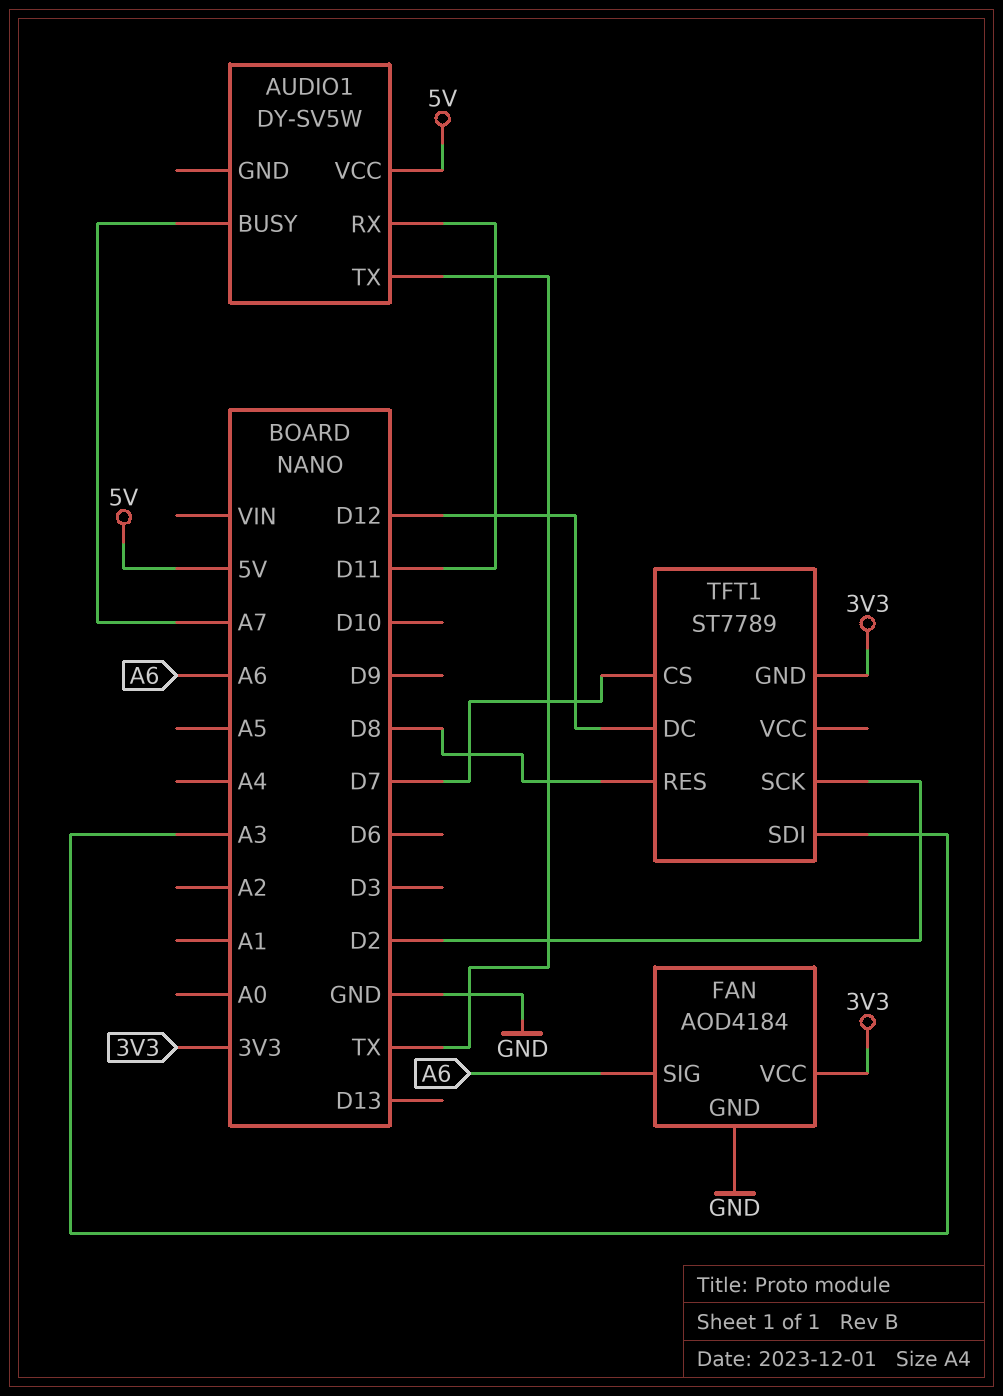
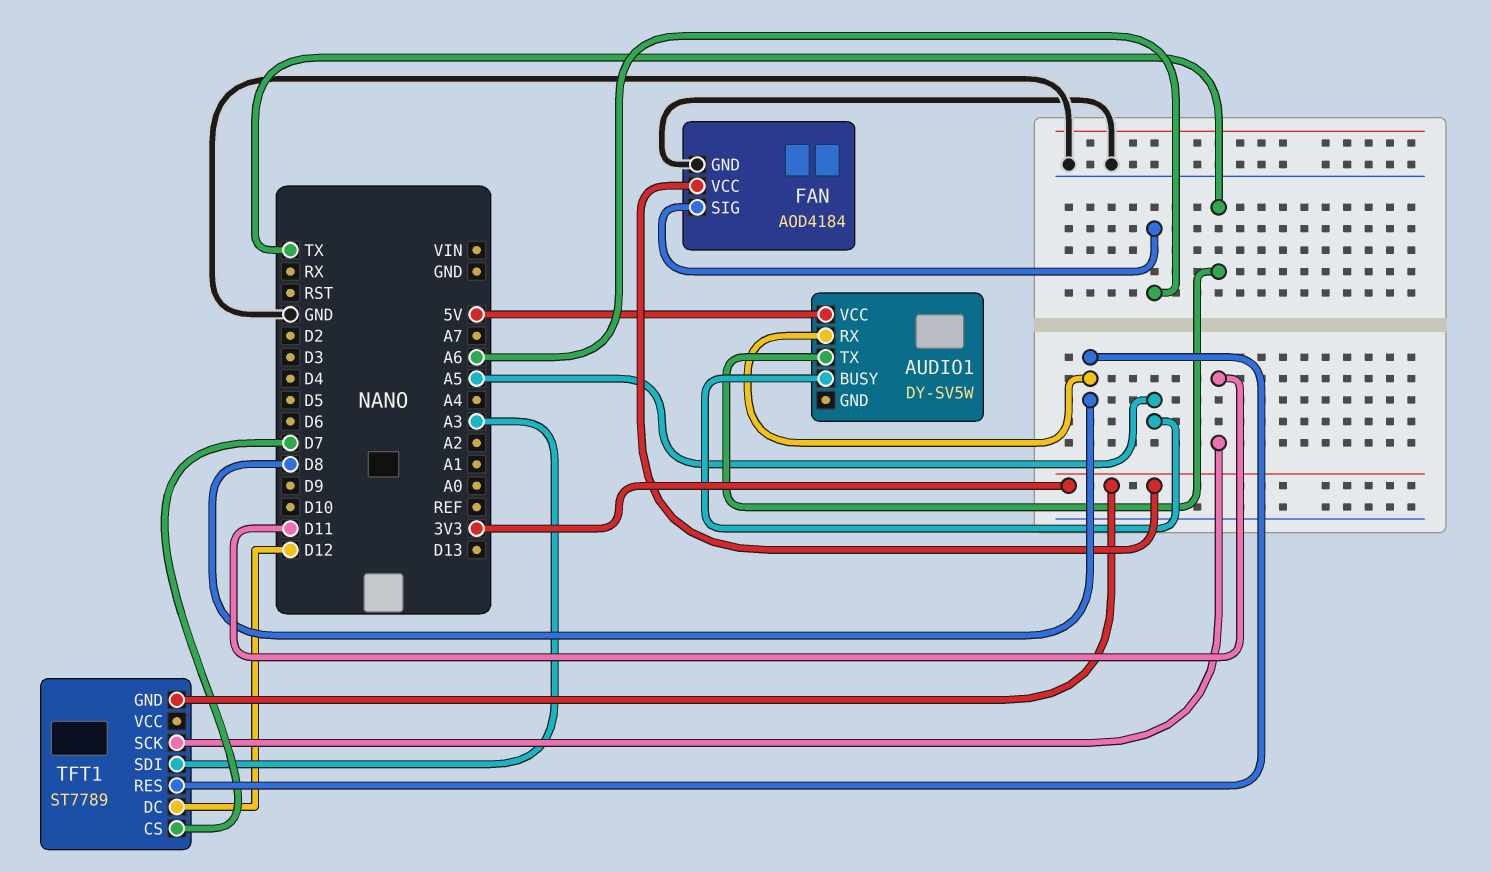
AUDIO1 pin BUSY: A7 -> A5
AUDIO1 pin RX: D11 -> D8
TFT1 pin SCK: D2 -> D11

